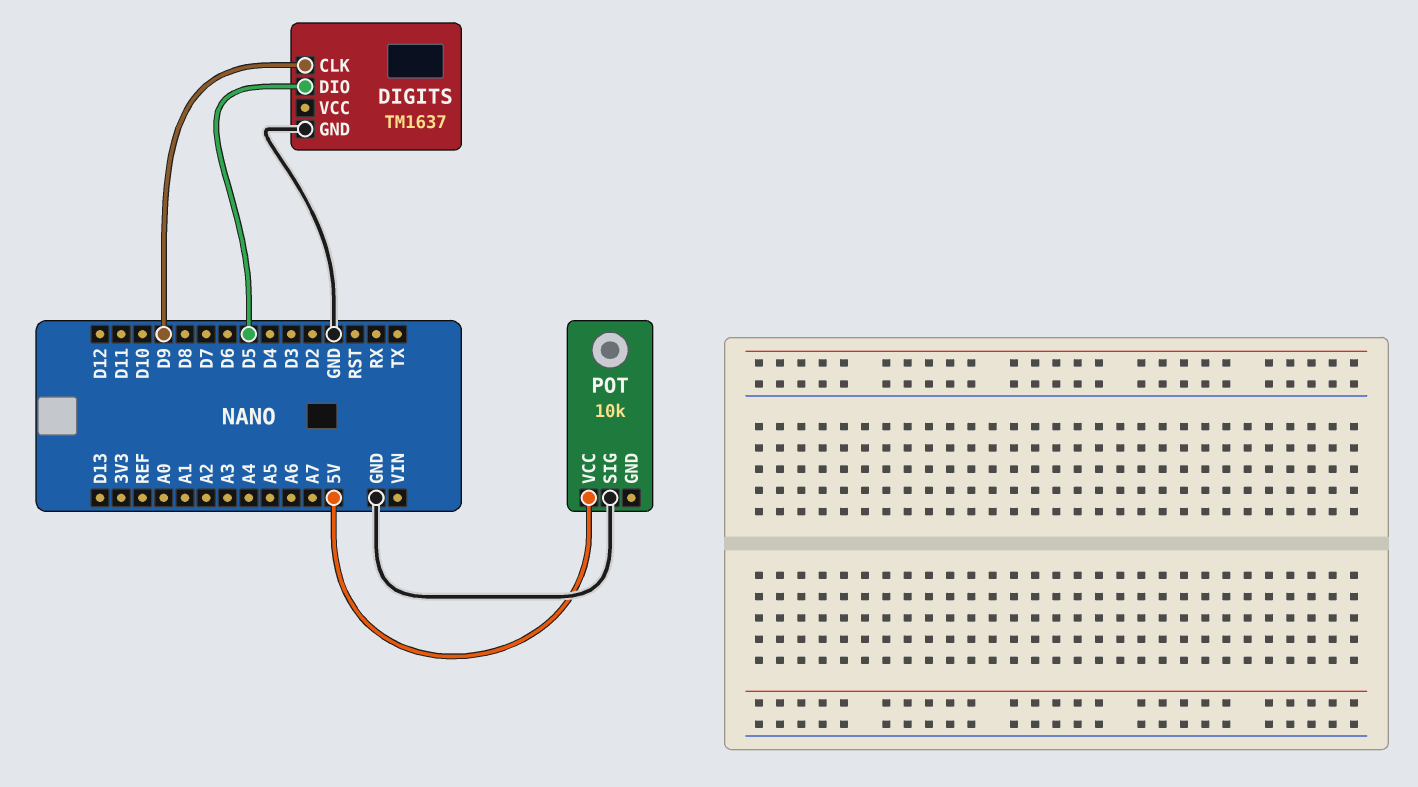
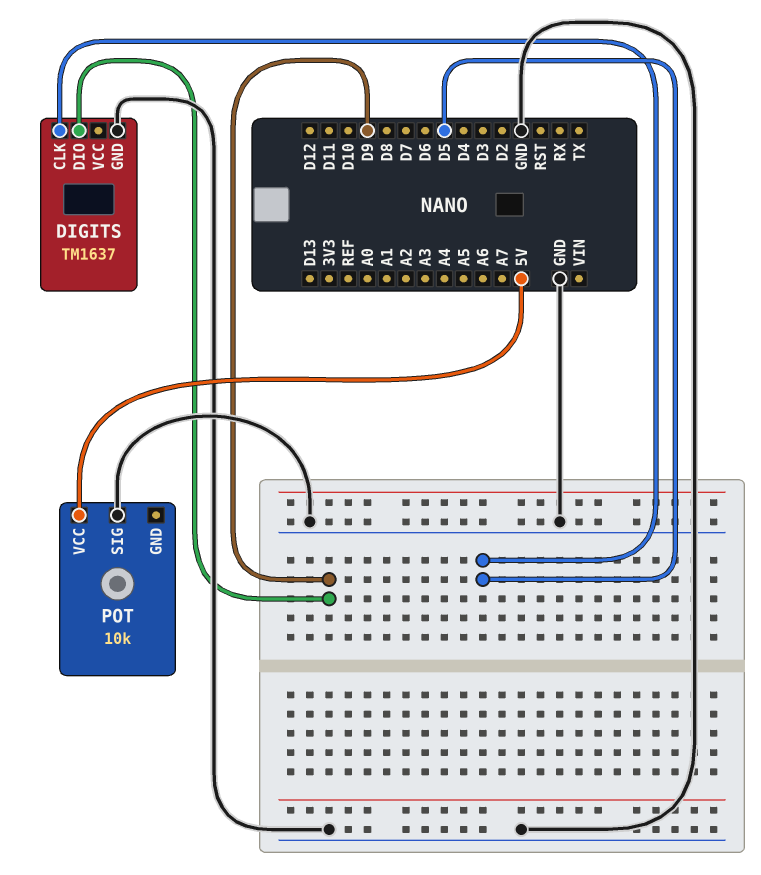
DIGITS pin CLK: D9 -> D5
DIGITS pin DIO: D5 -> D9

